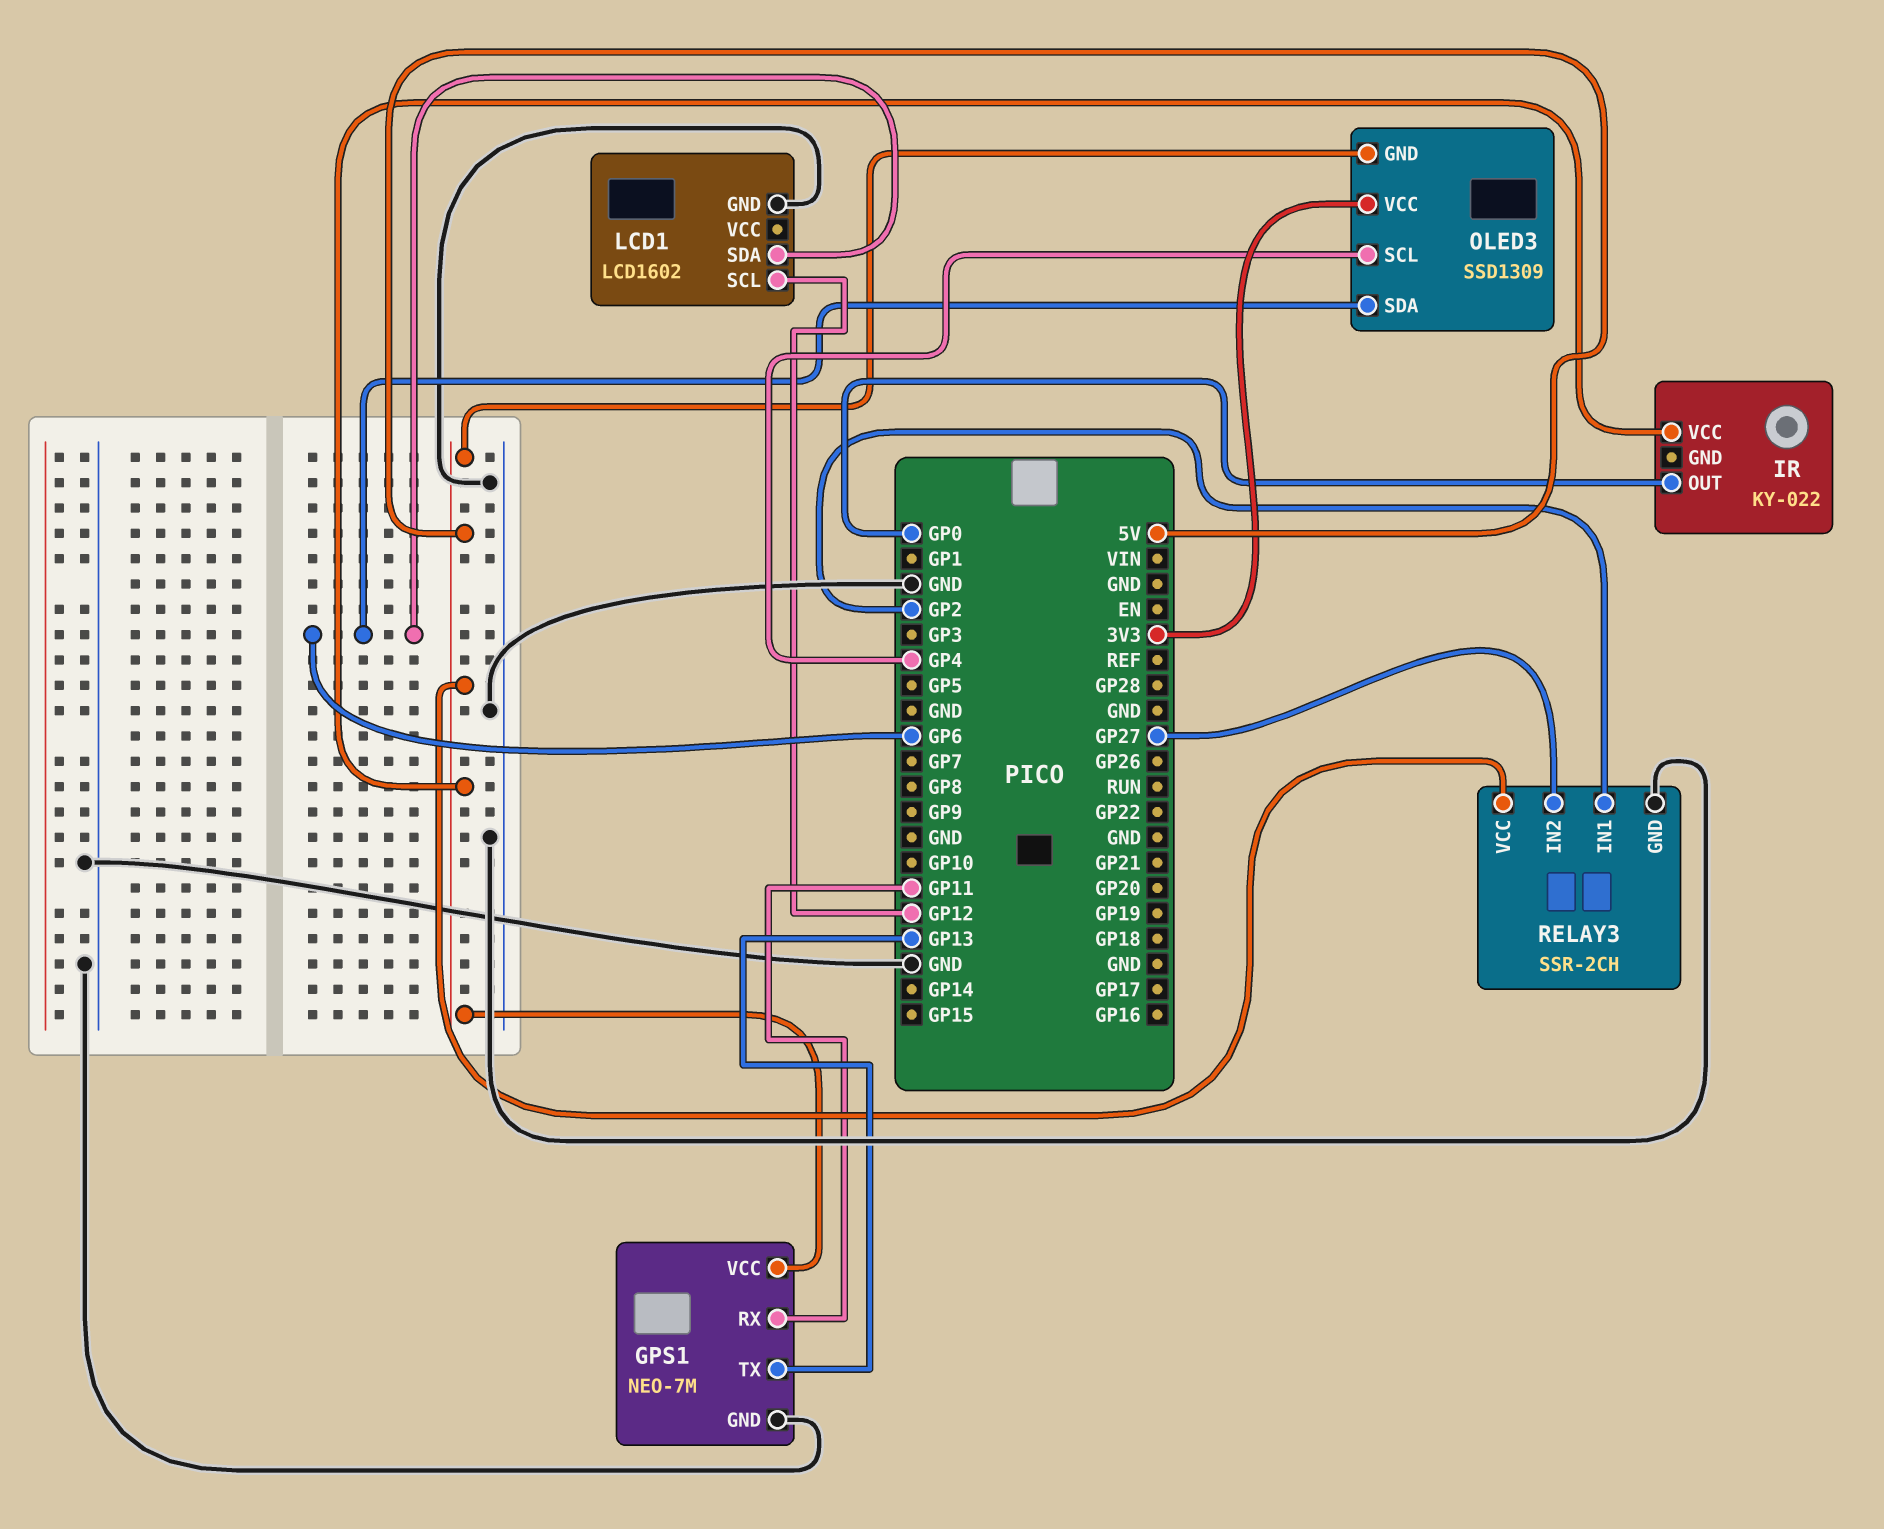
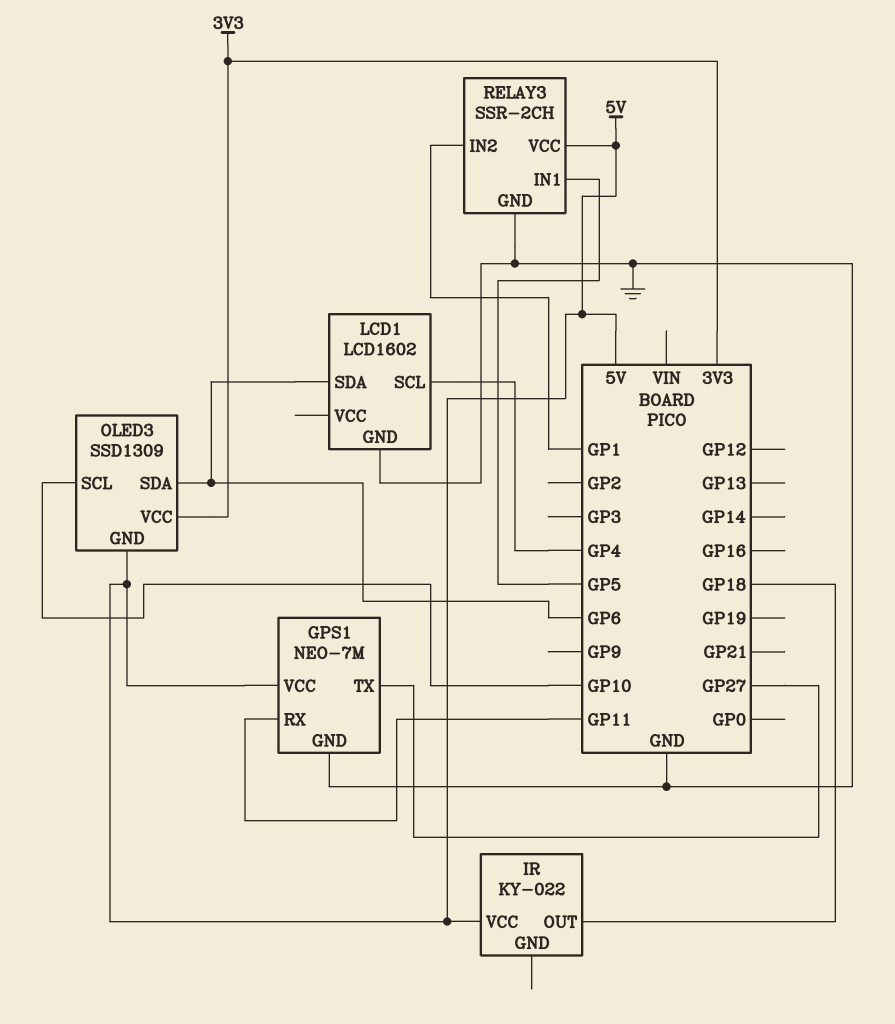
GPS1 pin TX: GP13 -> GP27
IR pin OUT: GP0 -> GP18
LCD1 pin SCL: GP12 -> GP4
OLED3 pin SCL: GP4 -> GP10
RELAY3 pin IN1: GP2 -> GP5
RELAY3 pin IN2: GP27 -> GP1

